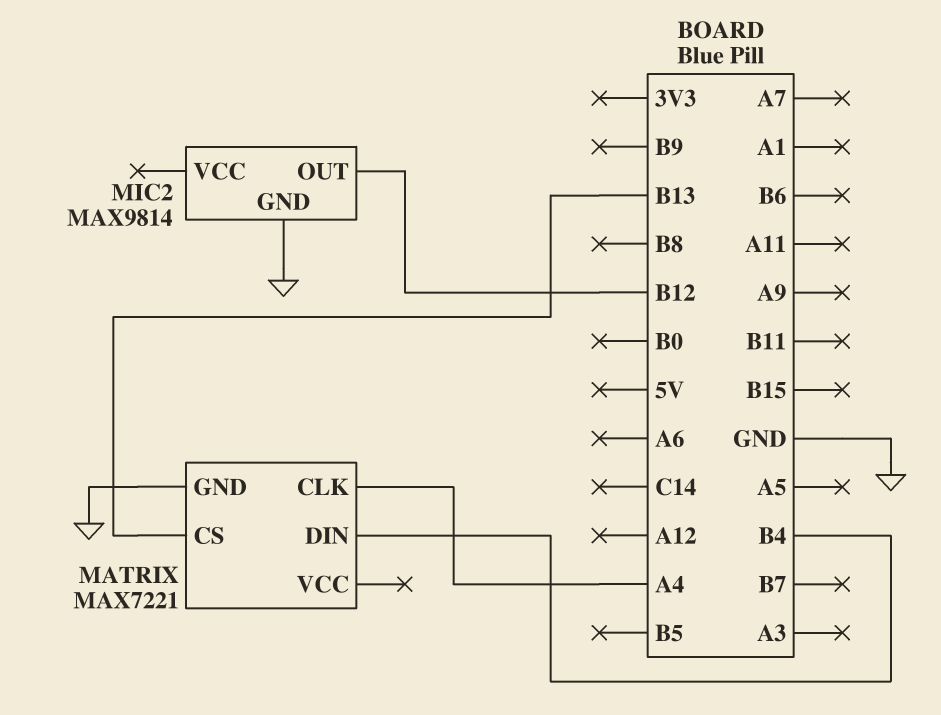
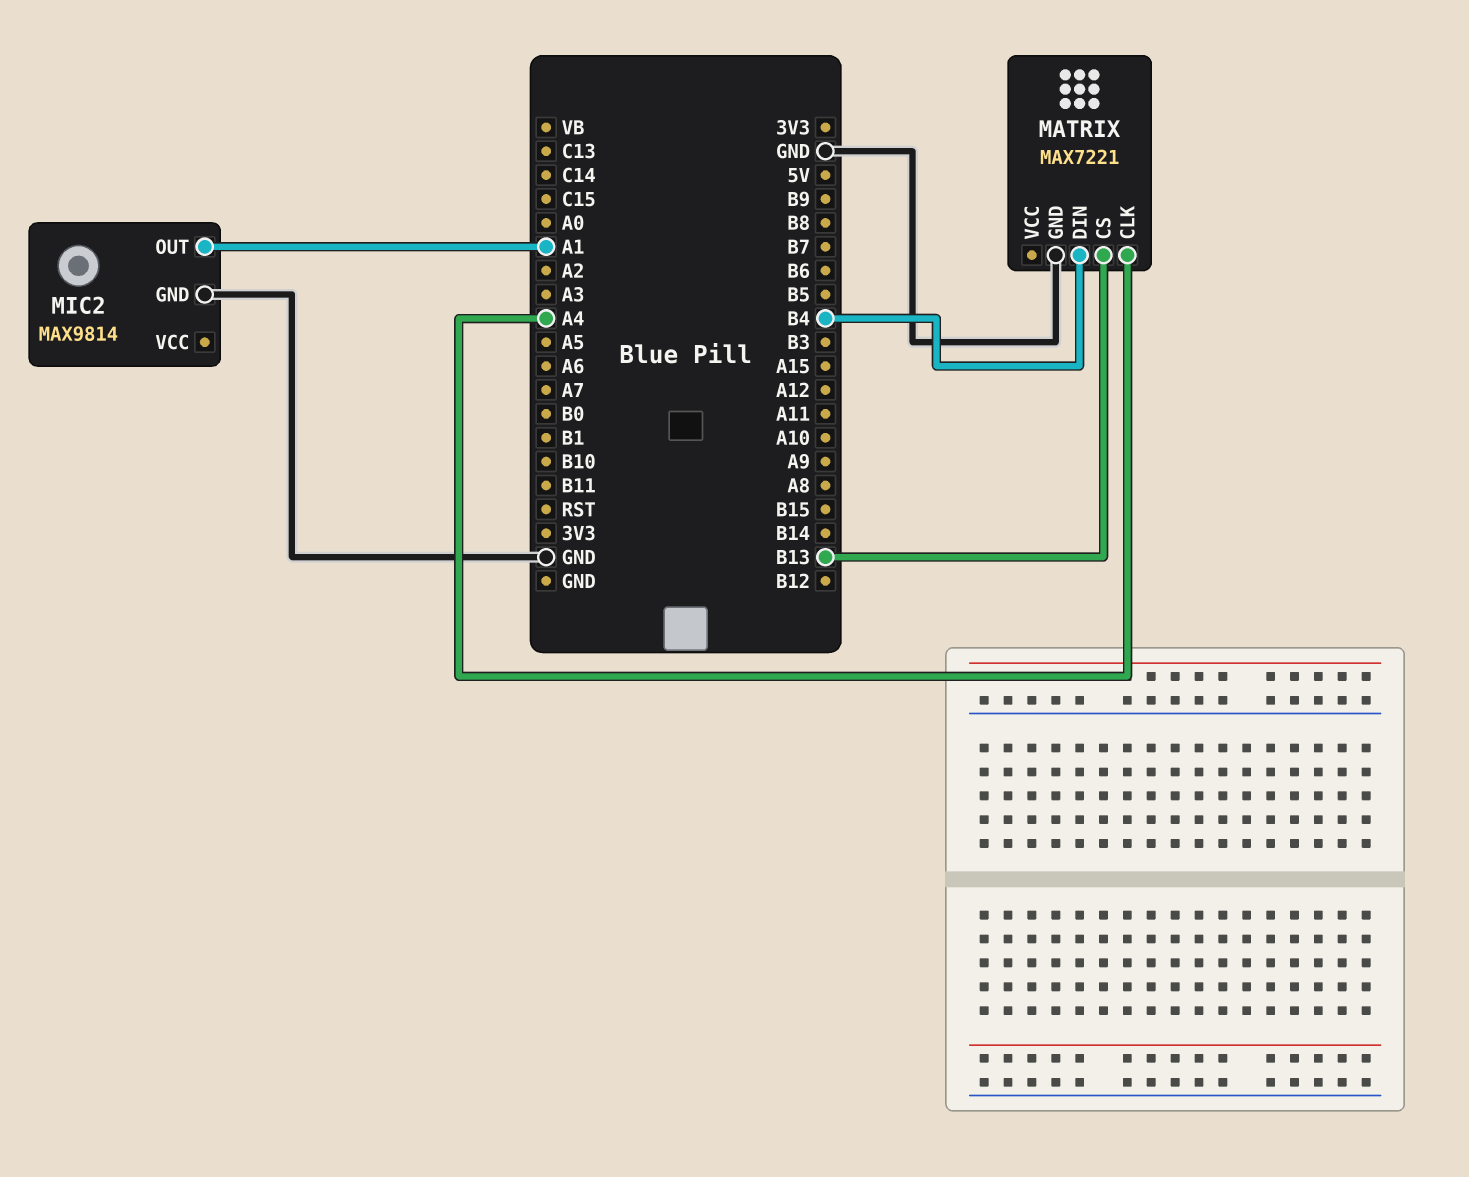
MIC2 pin OUT: B12 -> A1

